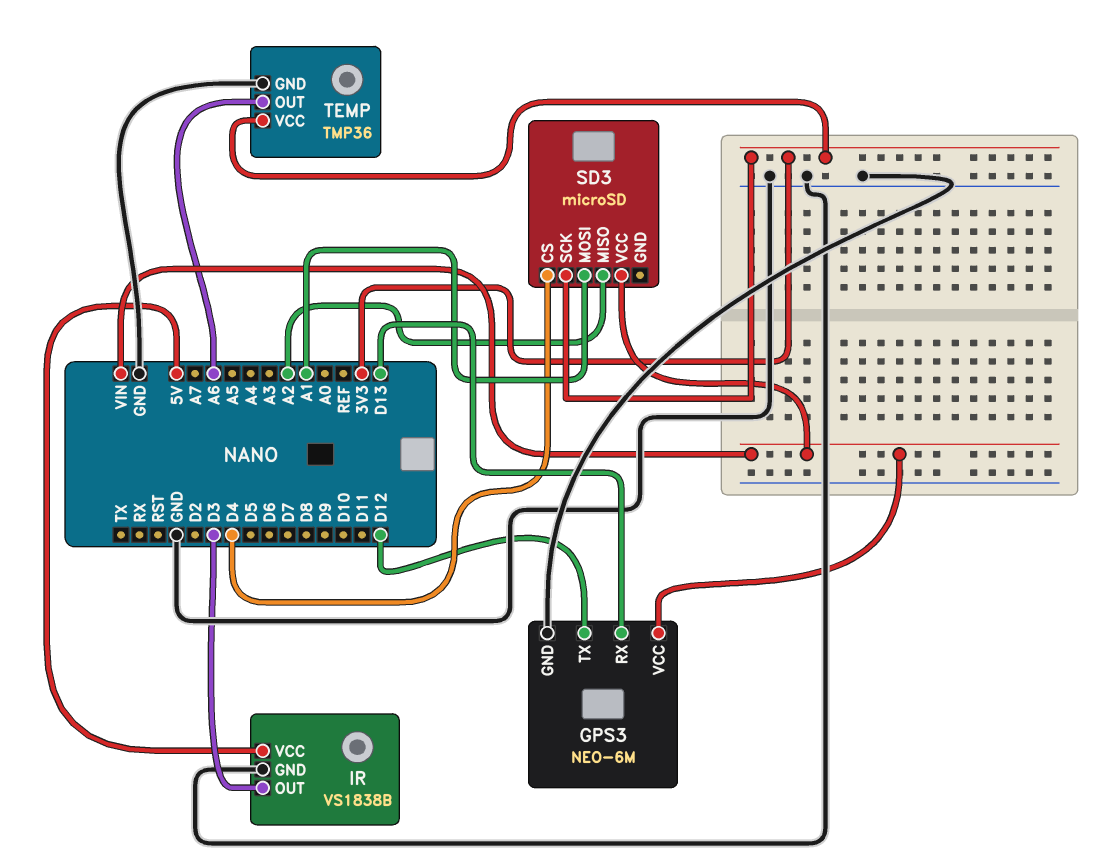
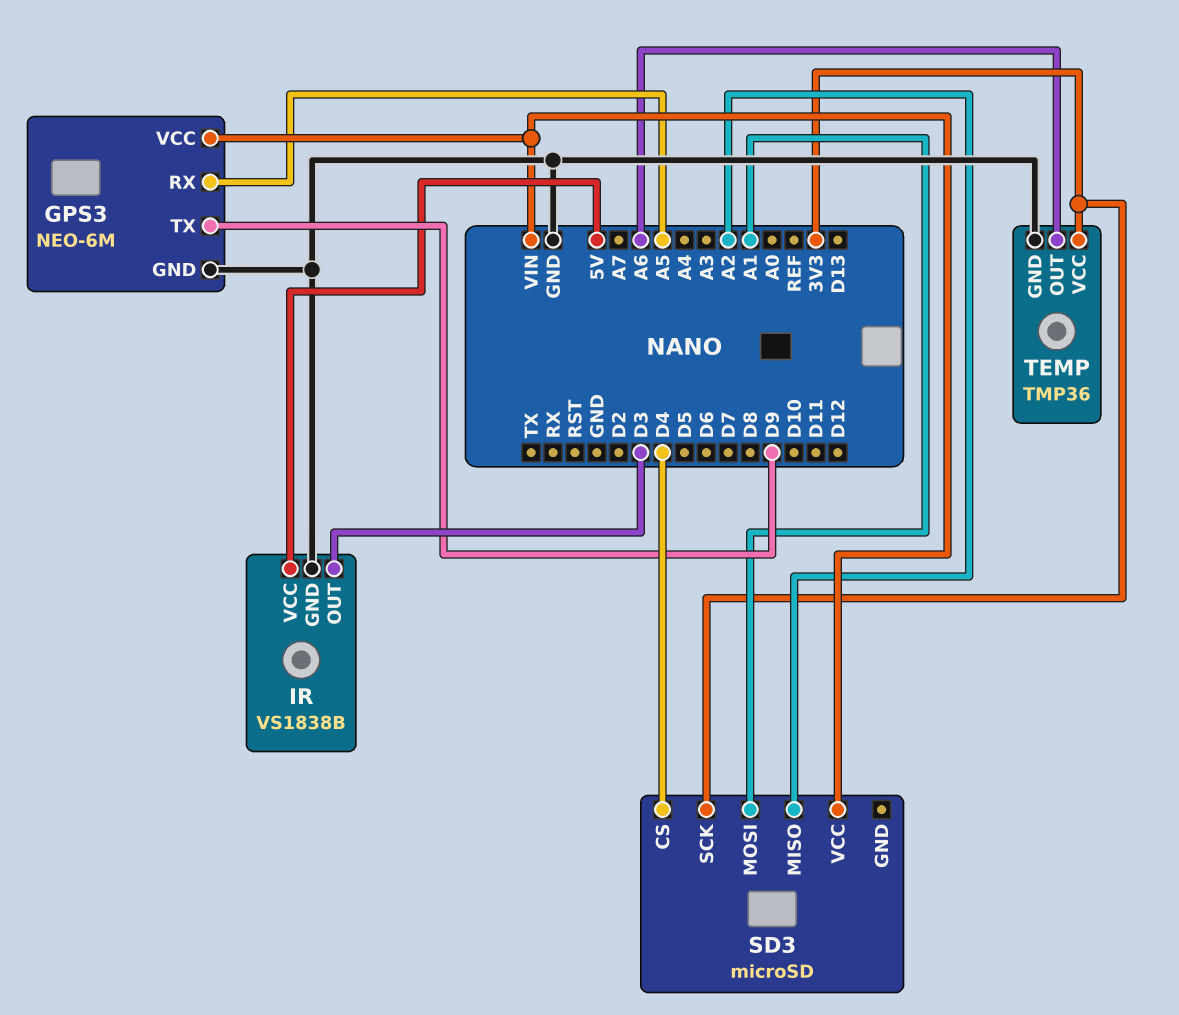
GPS3 pin RX: D13 -> A5
GPS3 pin TX: D12 -> D9

